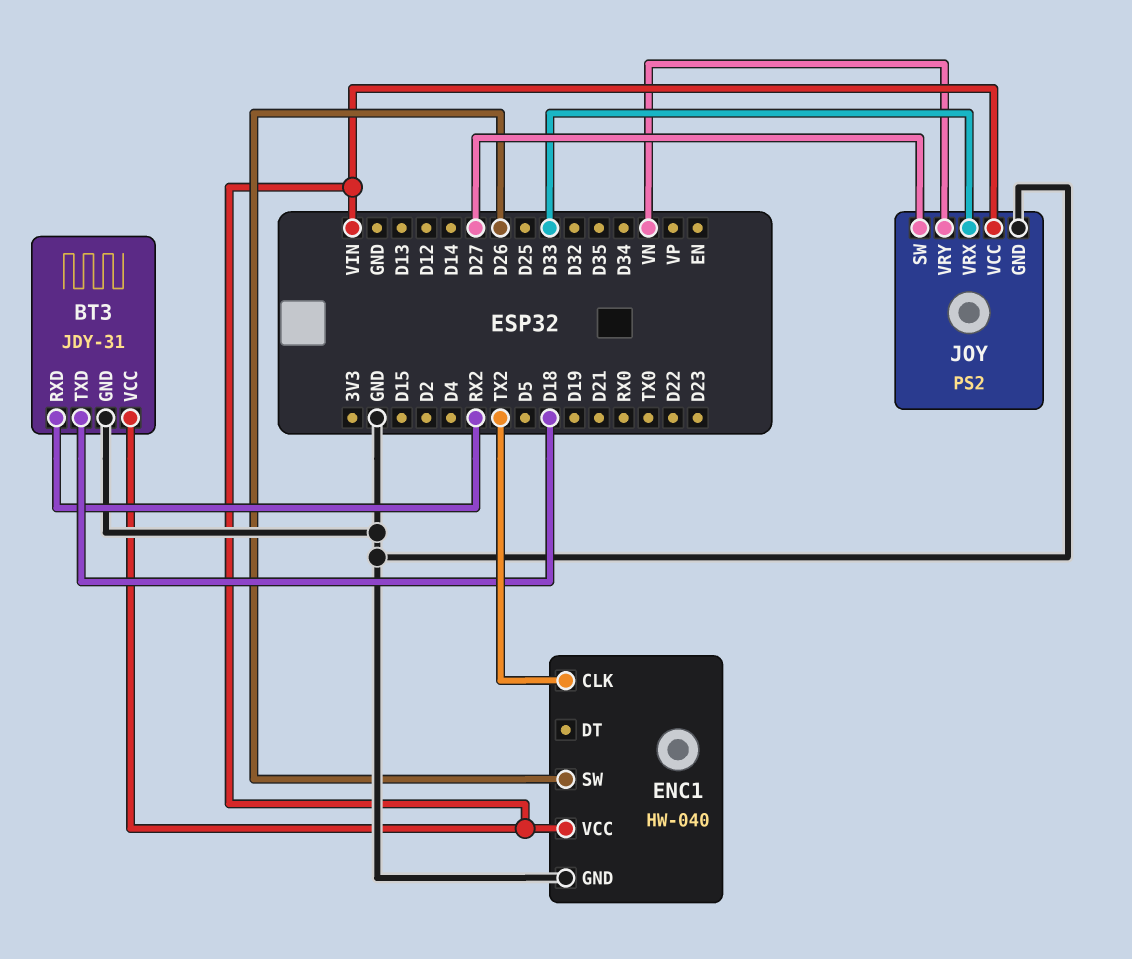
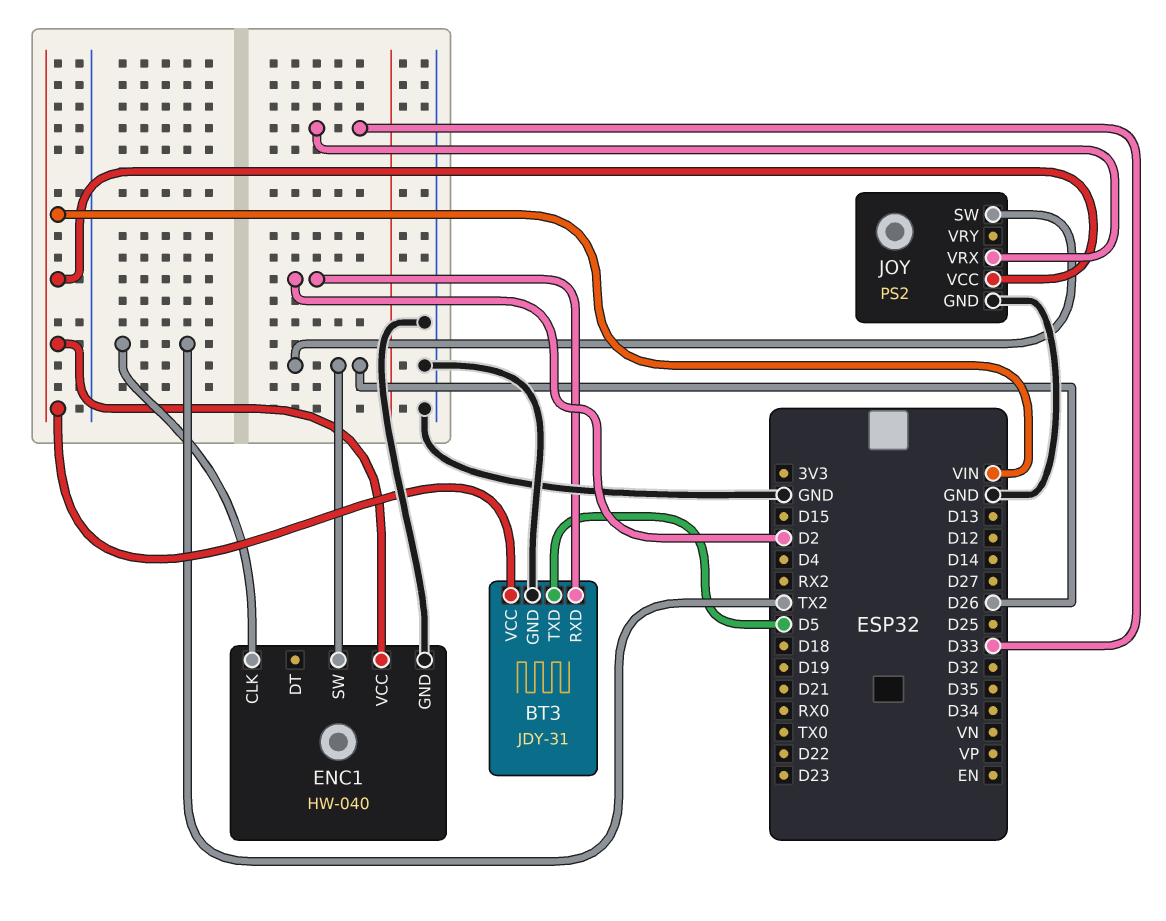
BT3 pin RXD: RX2 -> D2
BT3 pin TXD: D18 -> D5
JOY pin SW: D27 -> D26
JOY pin VRY: VN -> none

